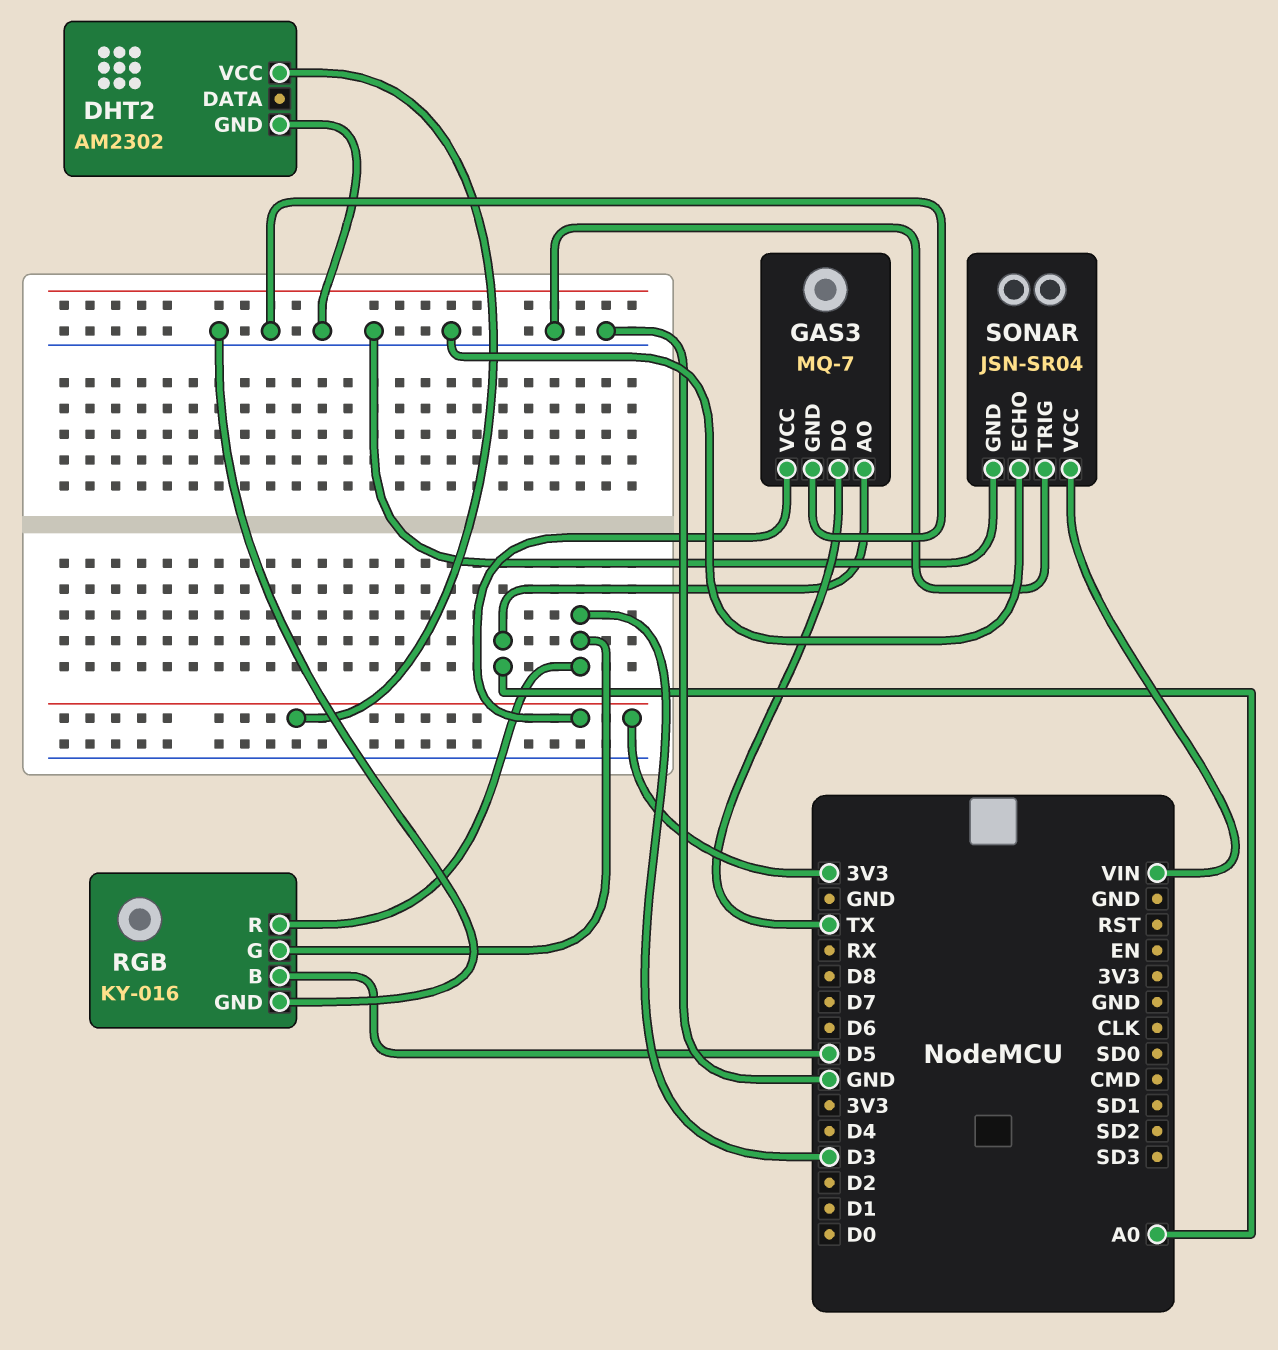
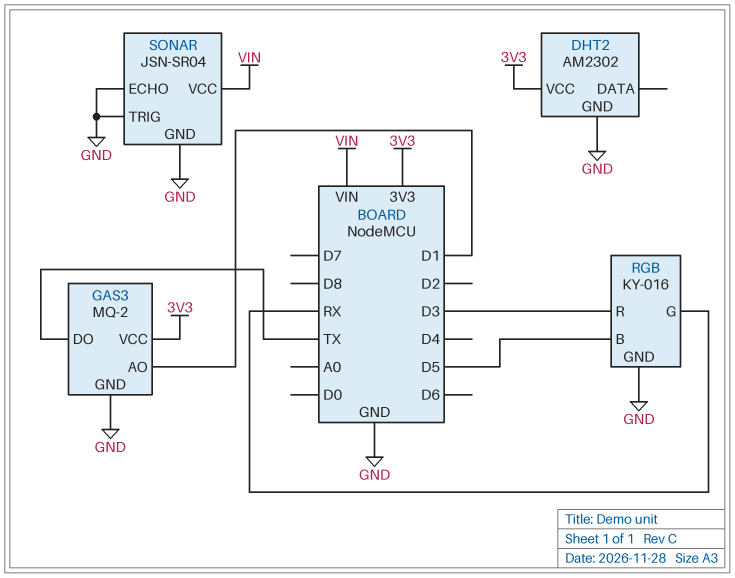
GAS3: MQ-7 -> MQ-2
GAS3 pin AO: A0 -> D1
RGB pin G: D3 -> RX

